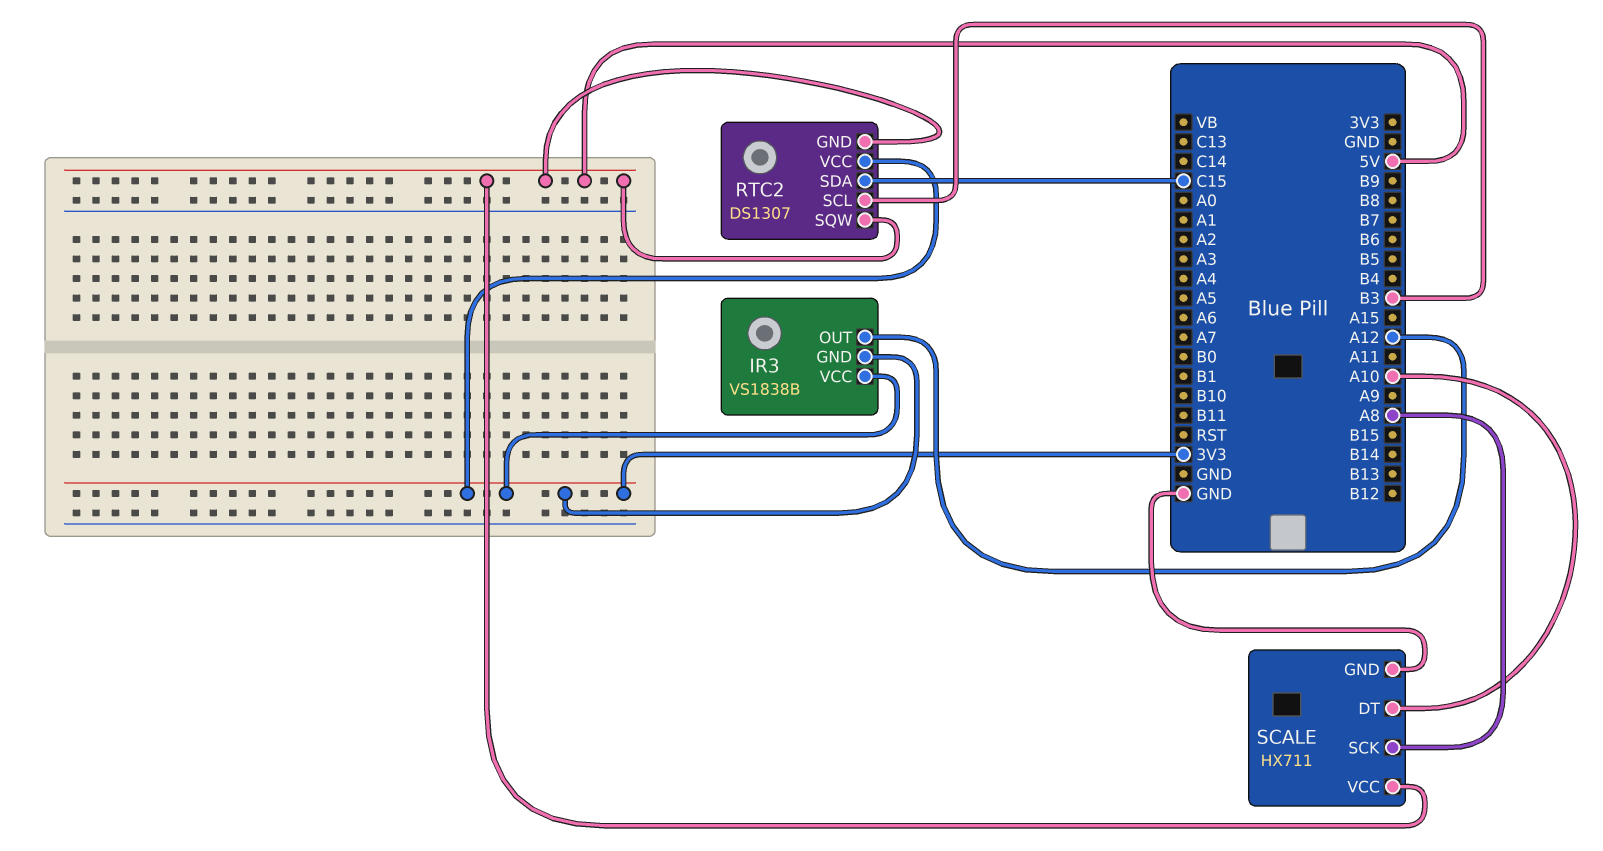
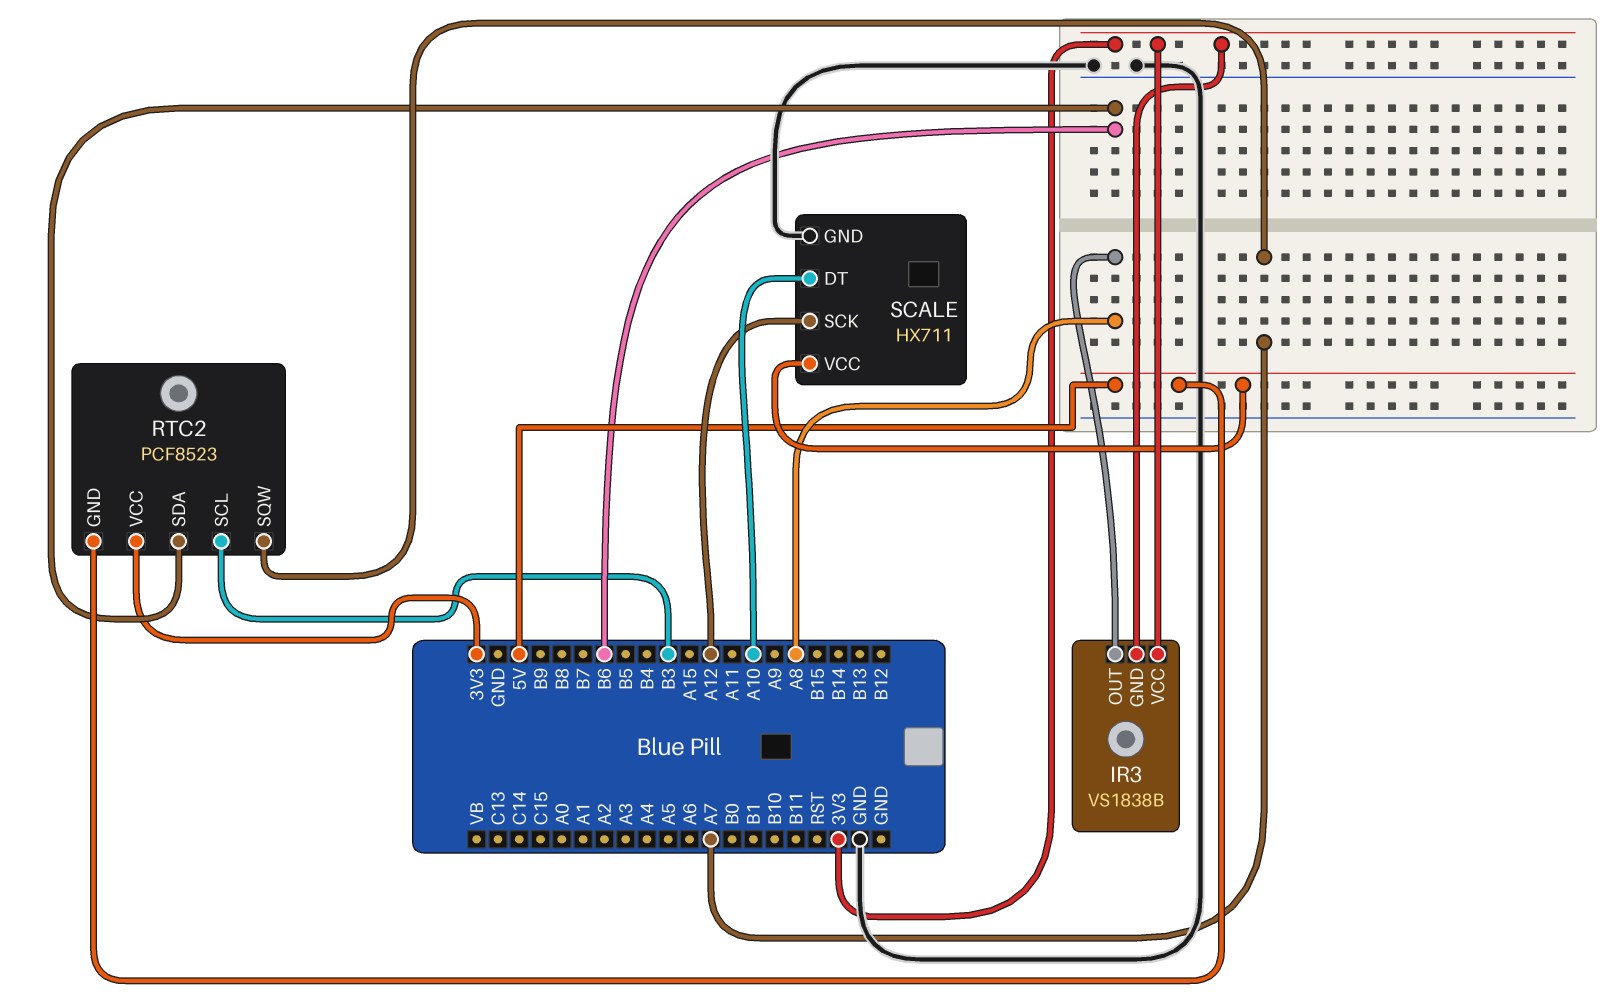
IR3 pin OUT: A12 -> A8
RTC2: DS1307 -> PCF8523
RTC2 pin SDA: C15 -> B6
RTC2 pin SQW: 5V -> A7
SCALE pin SCK: A8 -> A12

